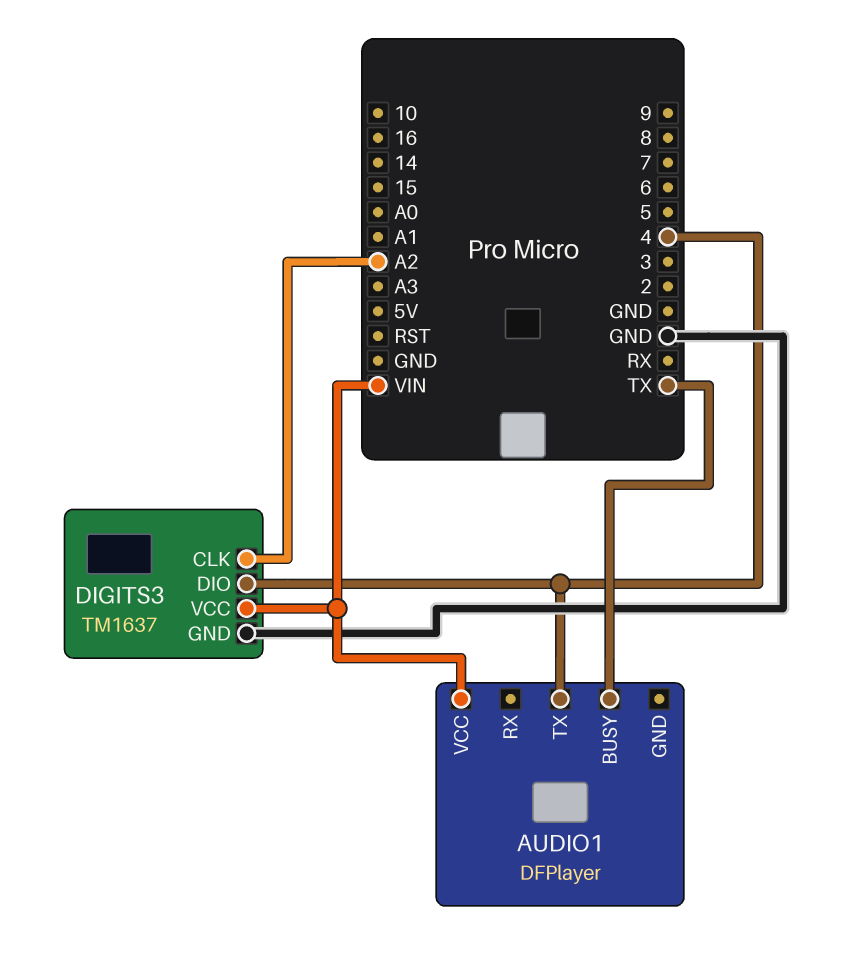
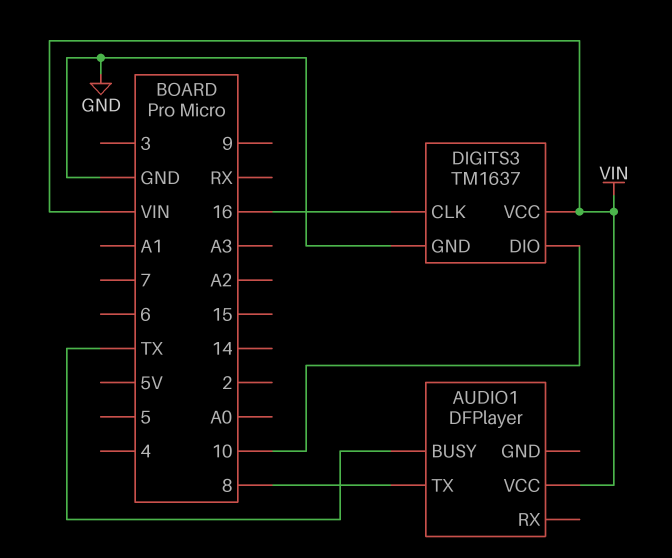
AUDIO1 pin TX: 4 -> 8
DIGITS3 pin CLK: A2 -> 16
DIGITS3 pin DIO: 4 -> 10

